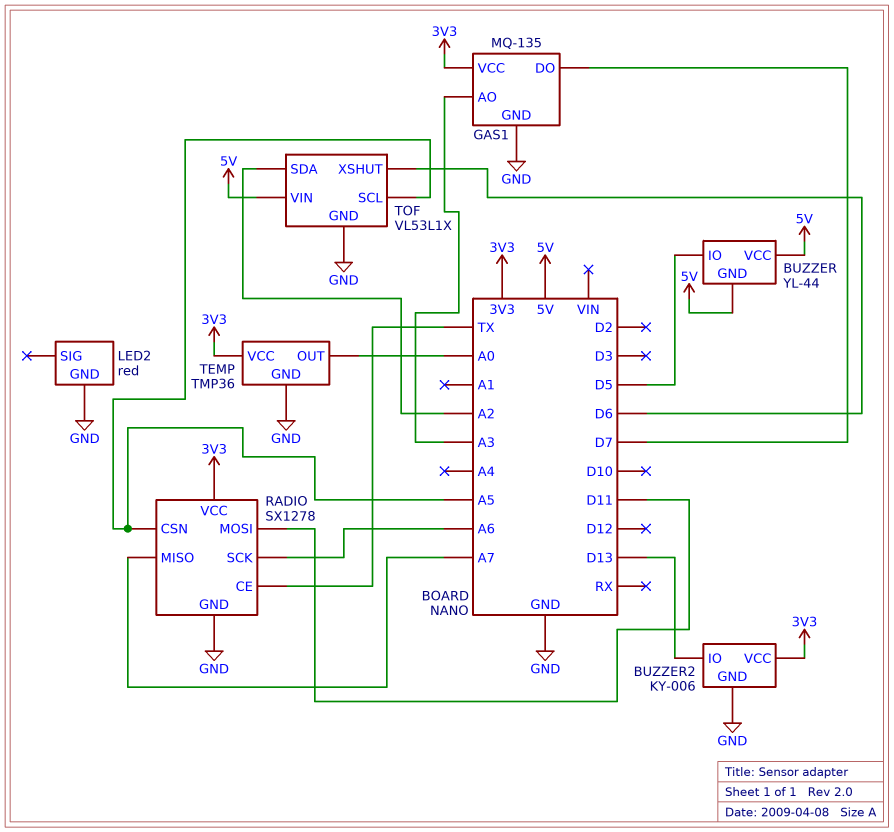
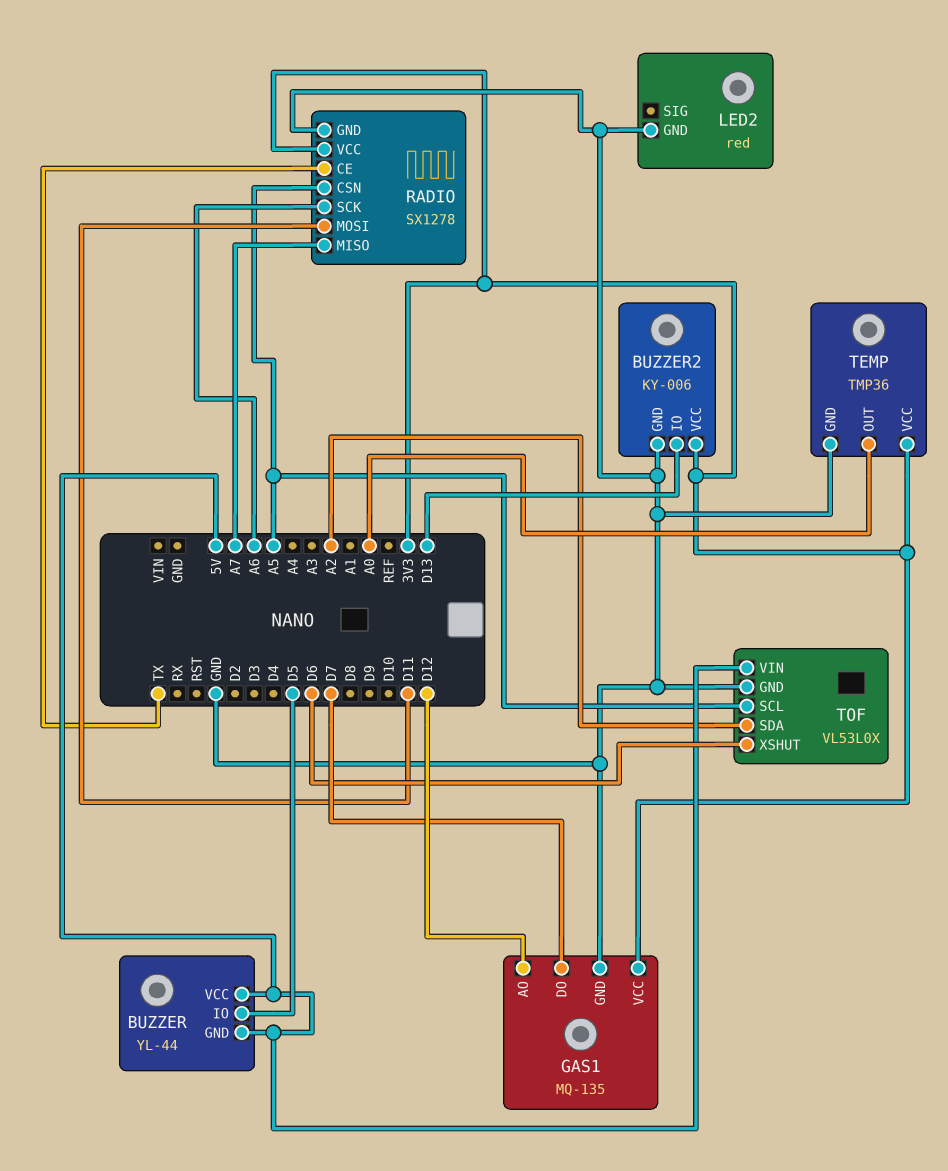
GAS1 pin AO: A3 -> D12
TOF: VL53L1X -> VL53L0X

